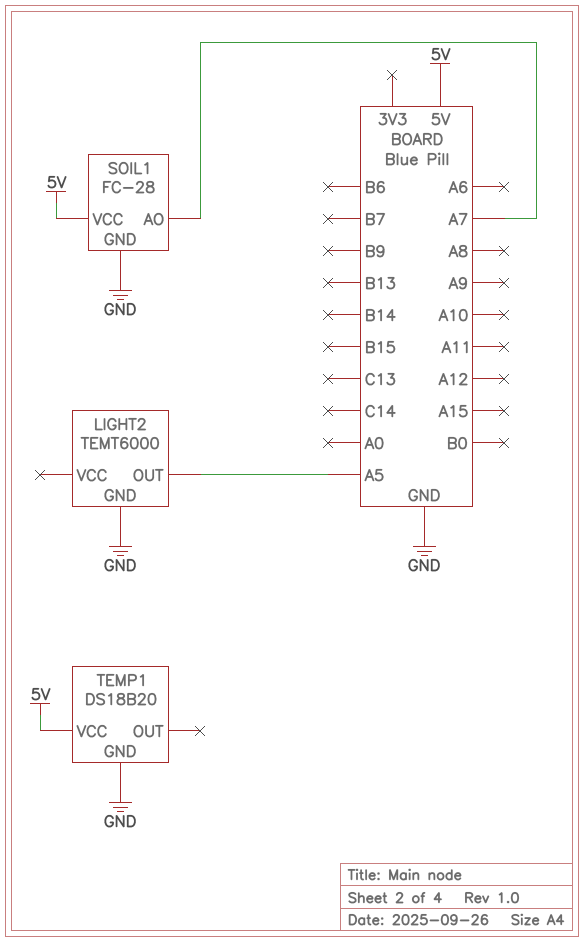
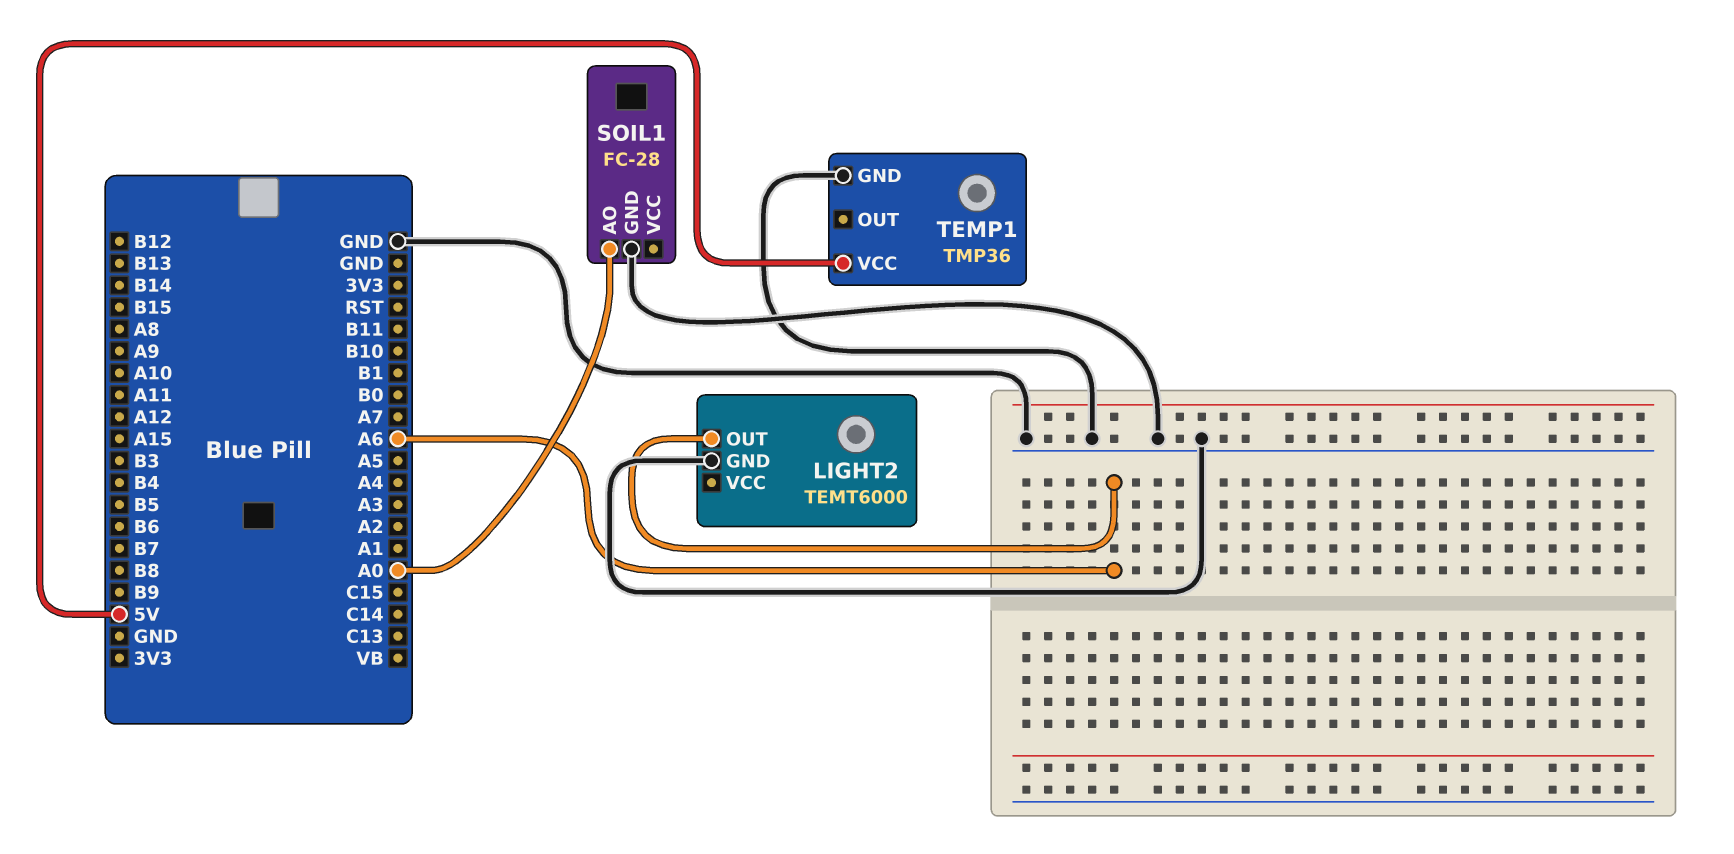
LIGHT2 pin OUT: A5 -> A6
SOIL1 pin AO: A7 -> A0
SOIL1 pin VCC: 5V -> none
TEMP1: DS18B20 -> TMP36

